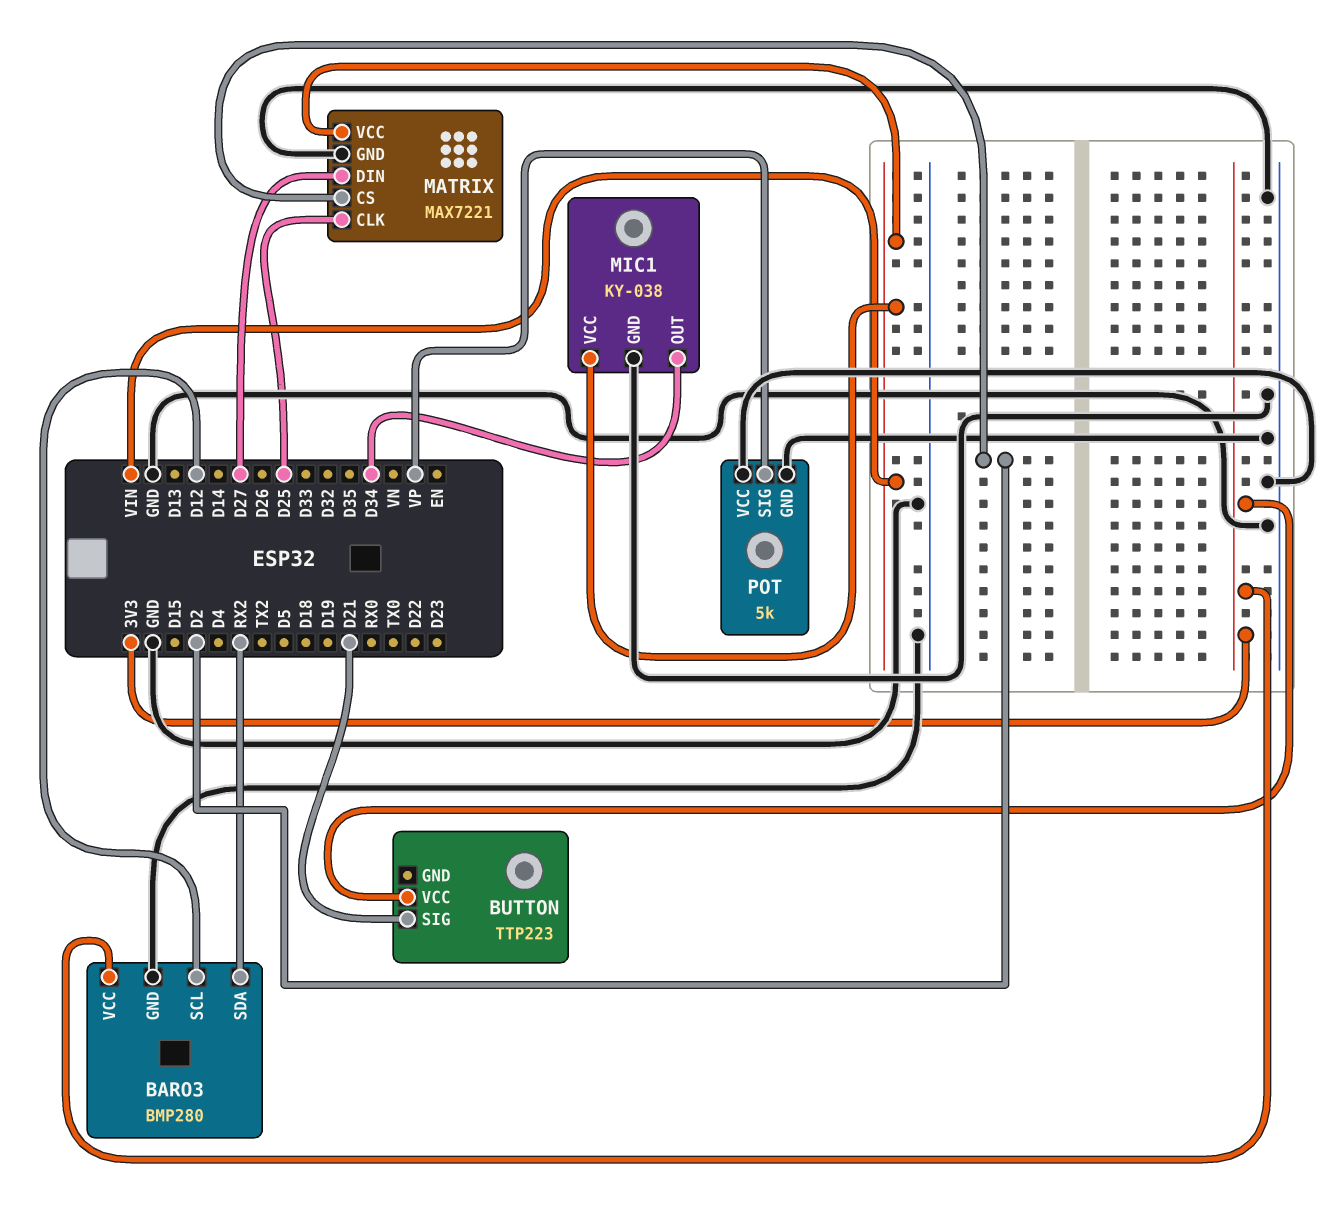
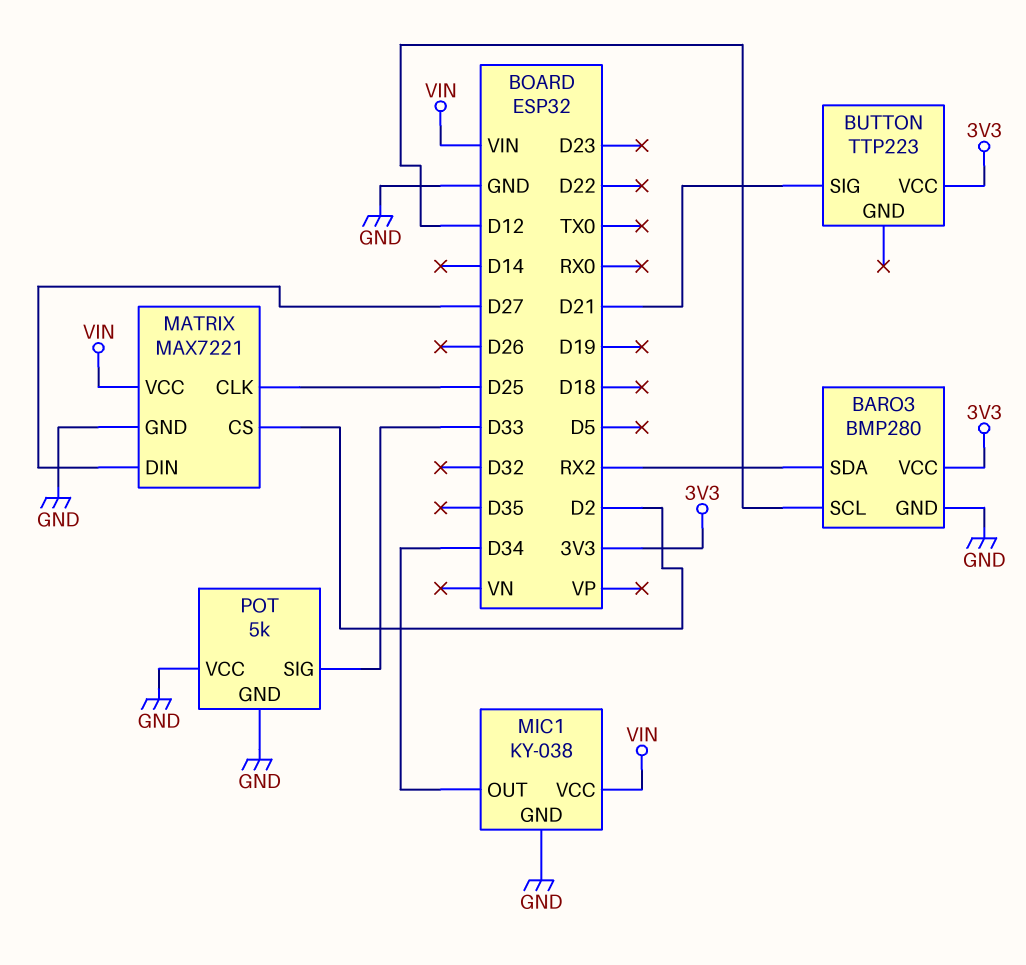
POT pin SIG: VP -> D33

